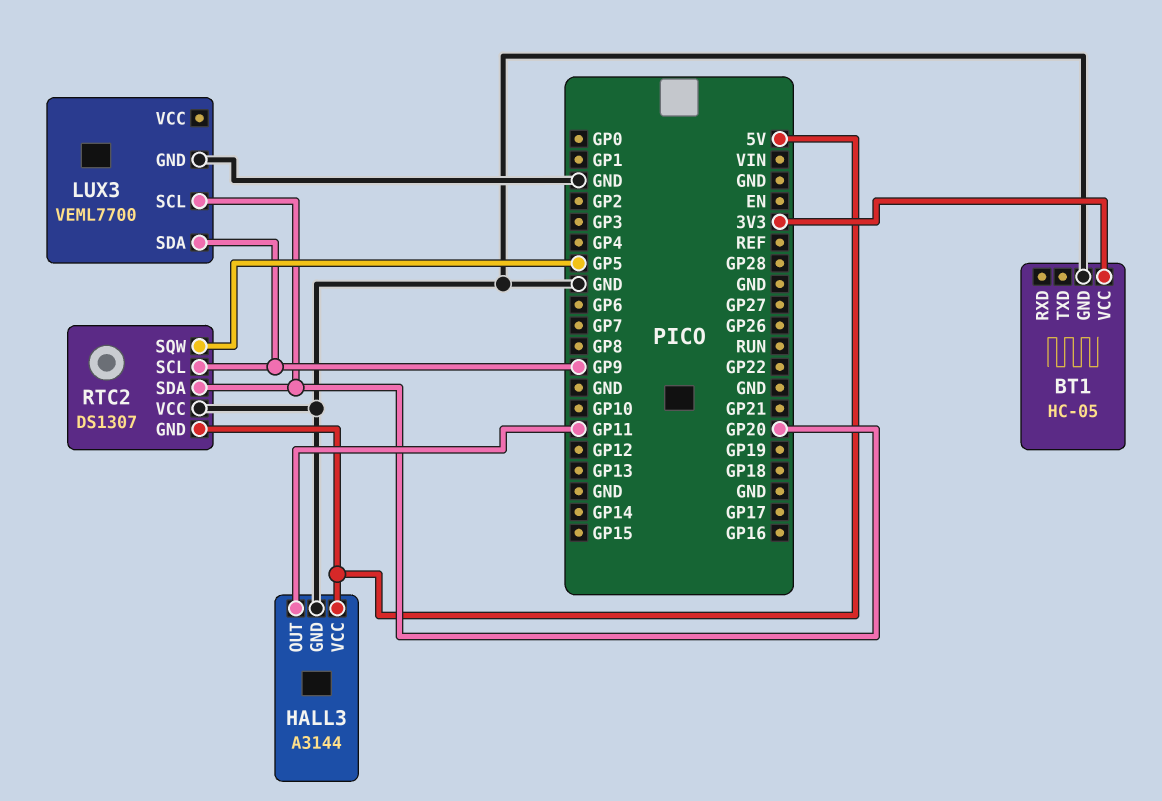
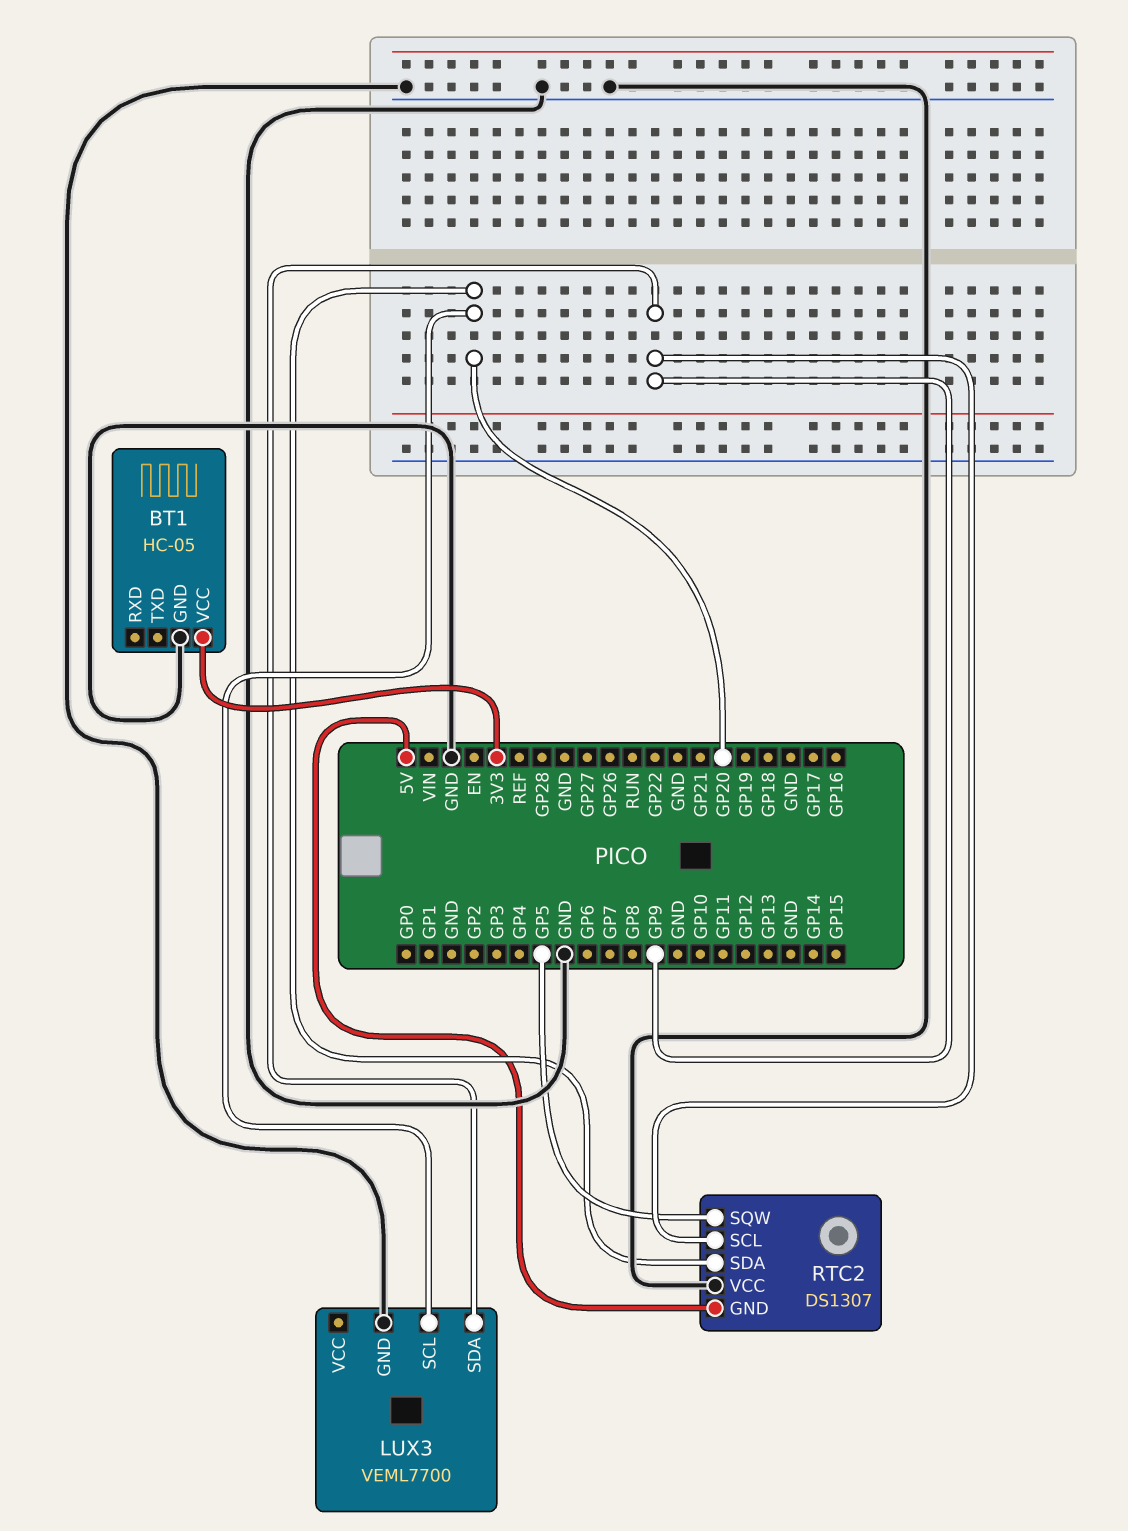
HALL3: A3144 -> none
HALL3 pin GND: GND -> none
HALL3 pin OUT: GP11 -> none
HALL3 pin VCC: 5V -> none

